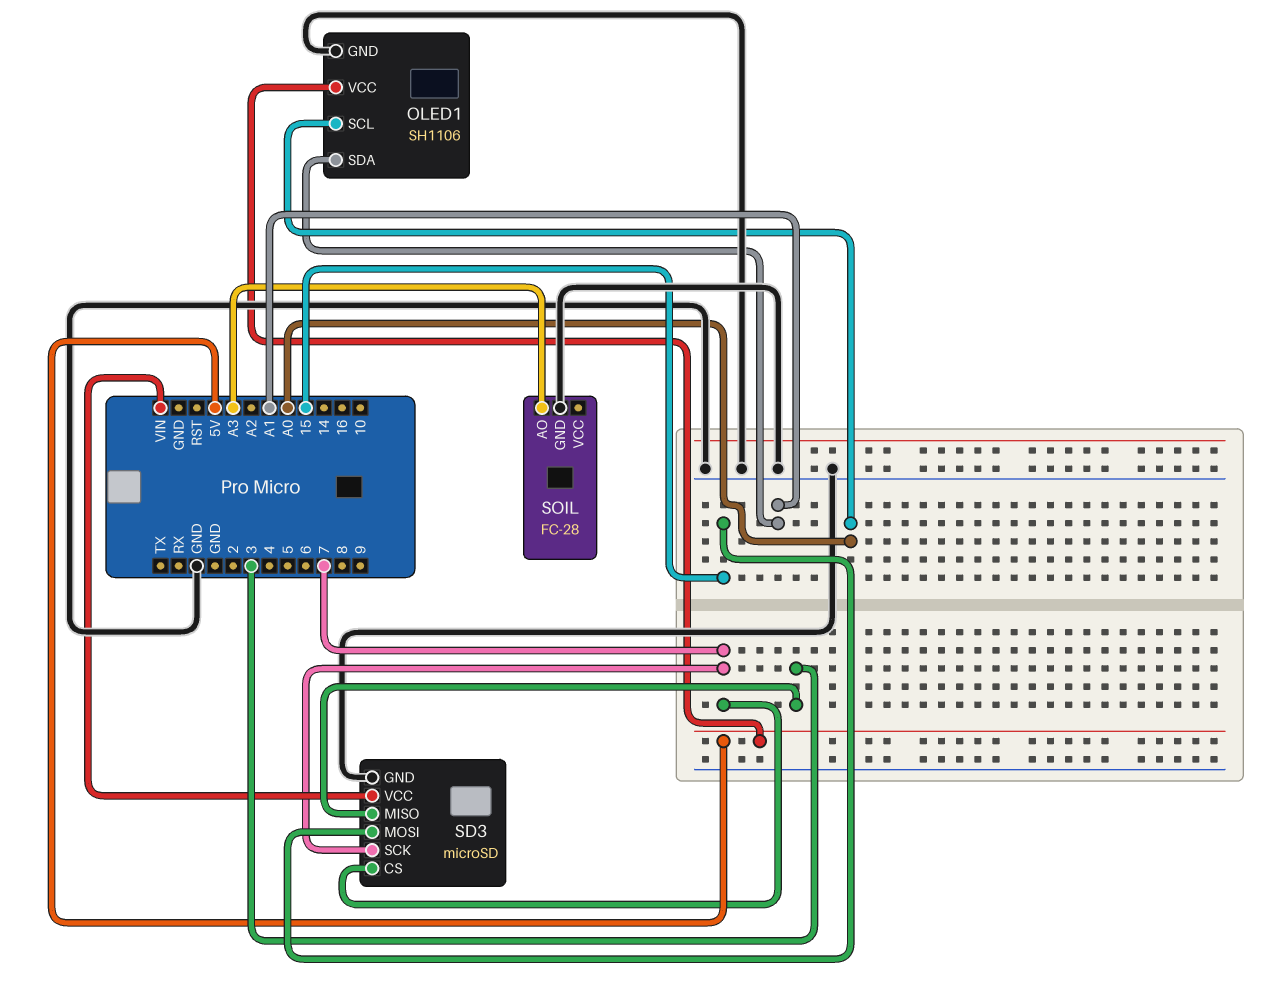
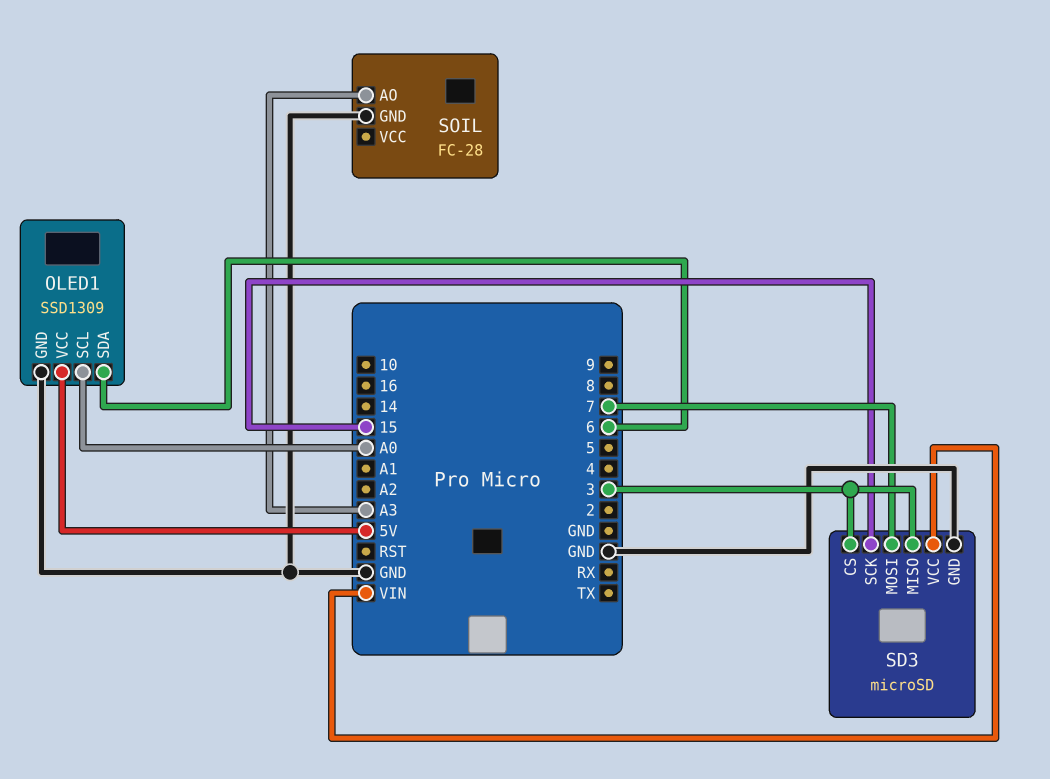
OLED1: SH1106 -> SSD1309
OLED1 pin SDA: A1 -> 6
SD3 pin CS: 7 -> 3
SD3 pin MOSI: 15 -> 7
SD3 pin SCK: 7 -> 15

